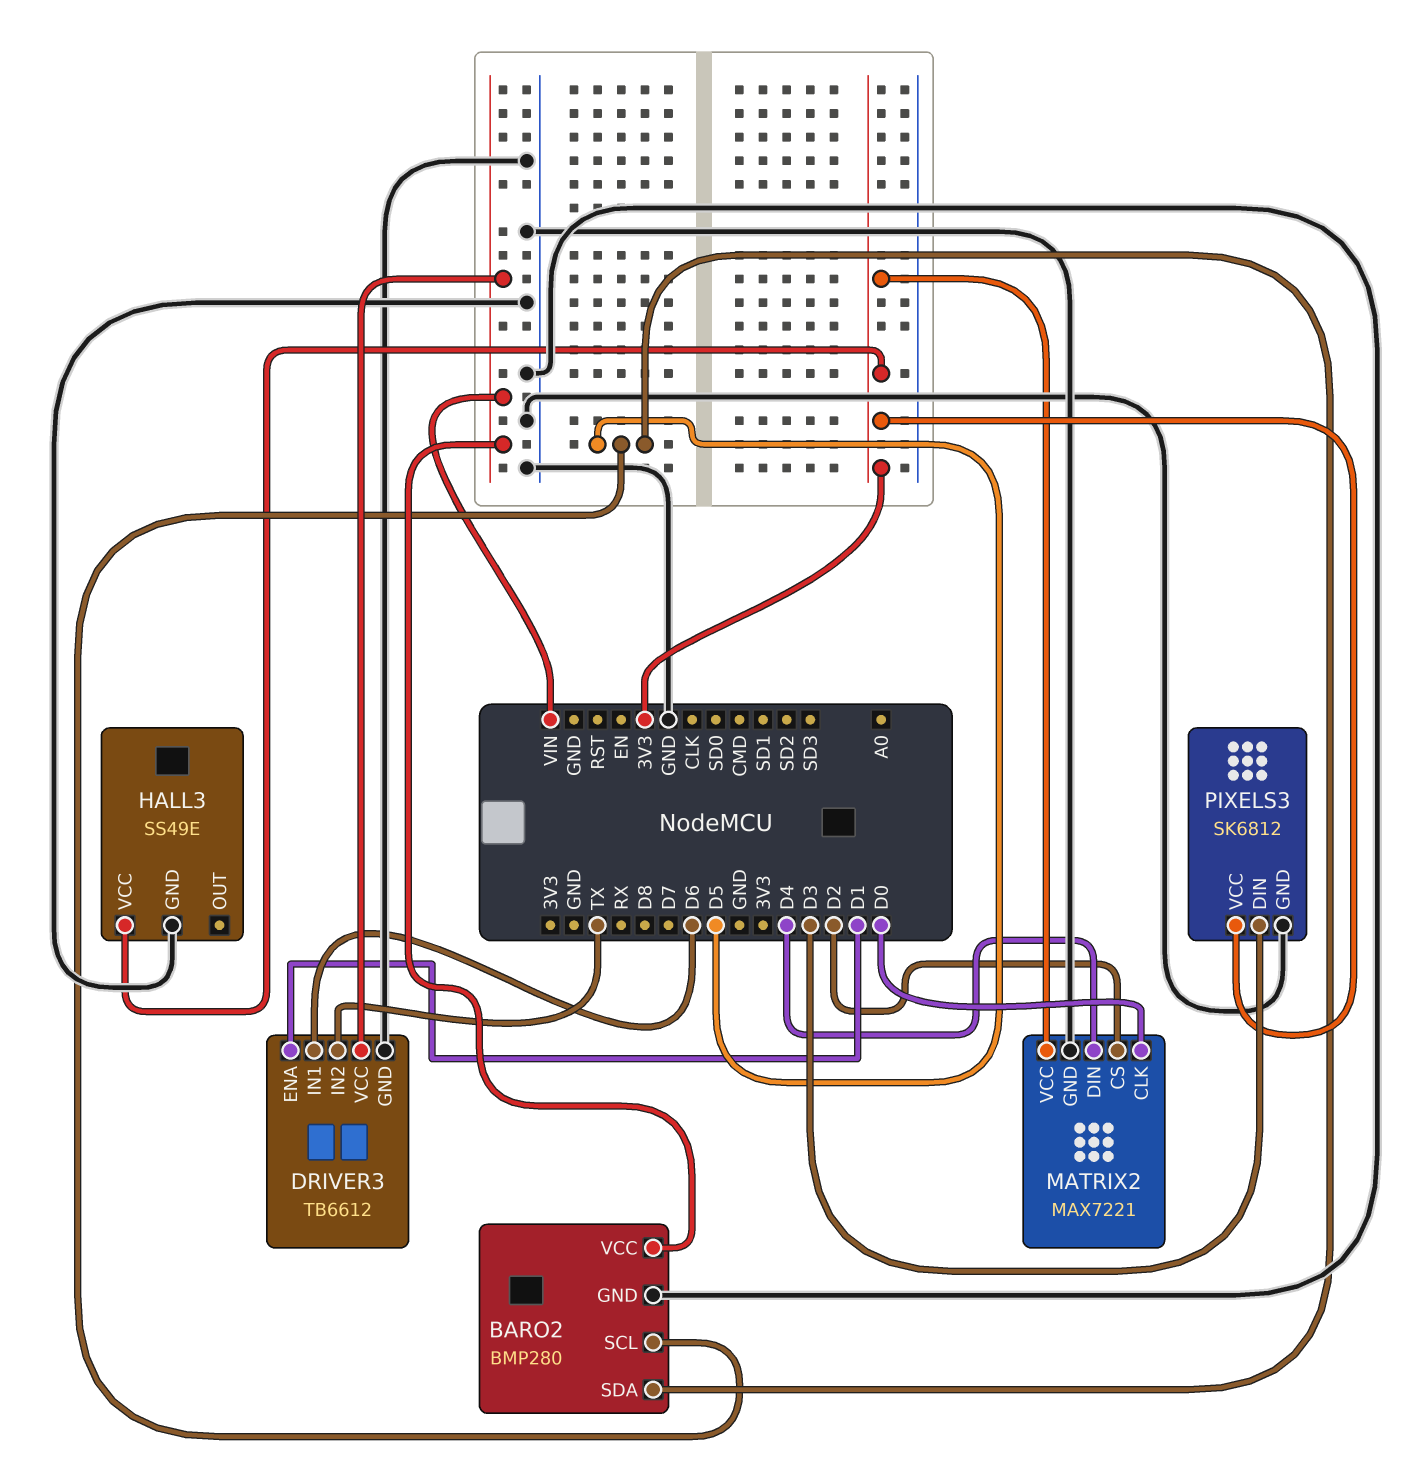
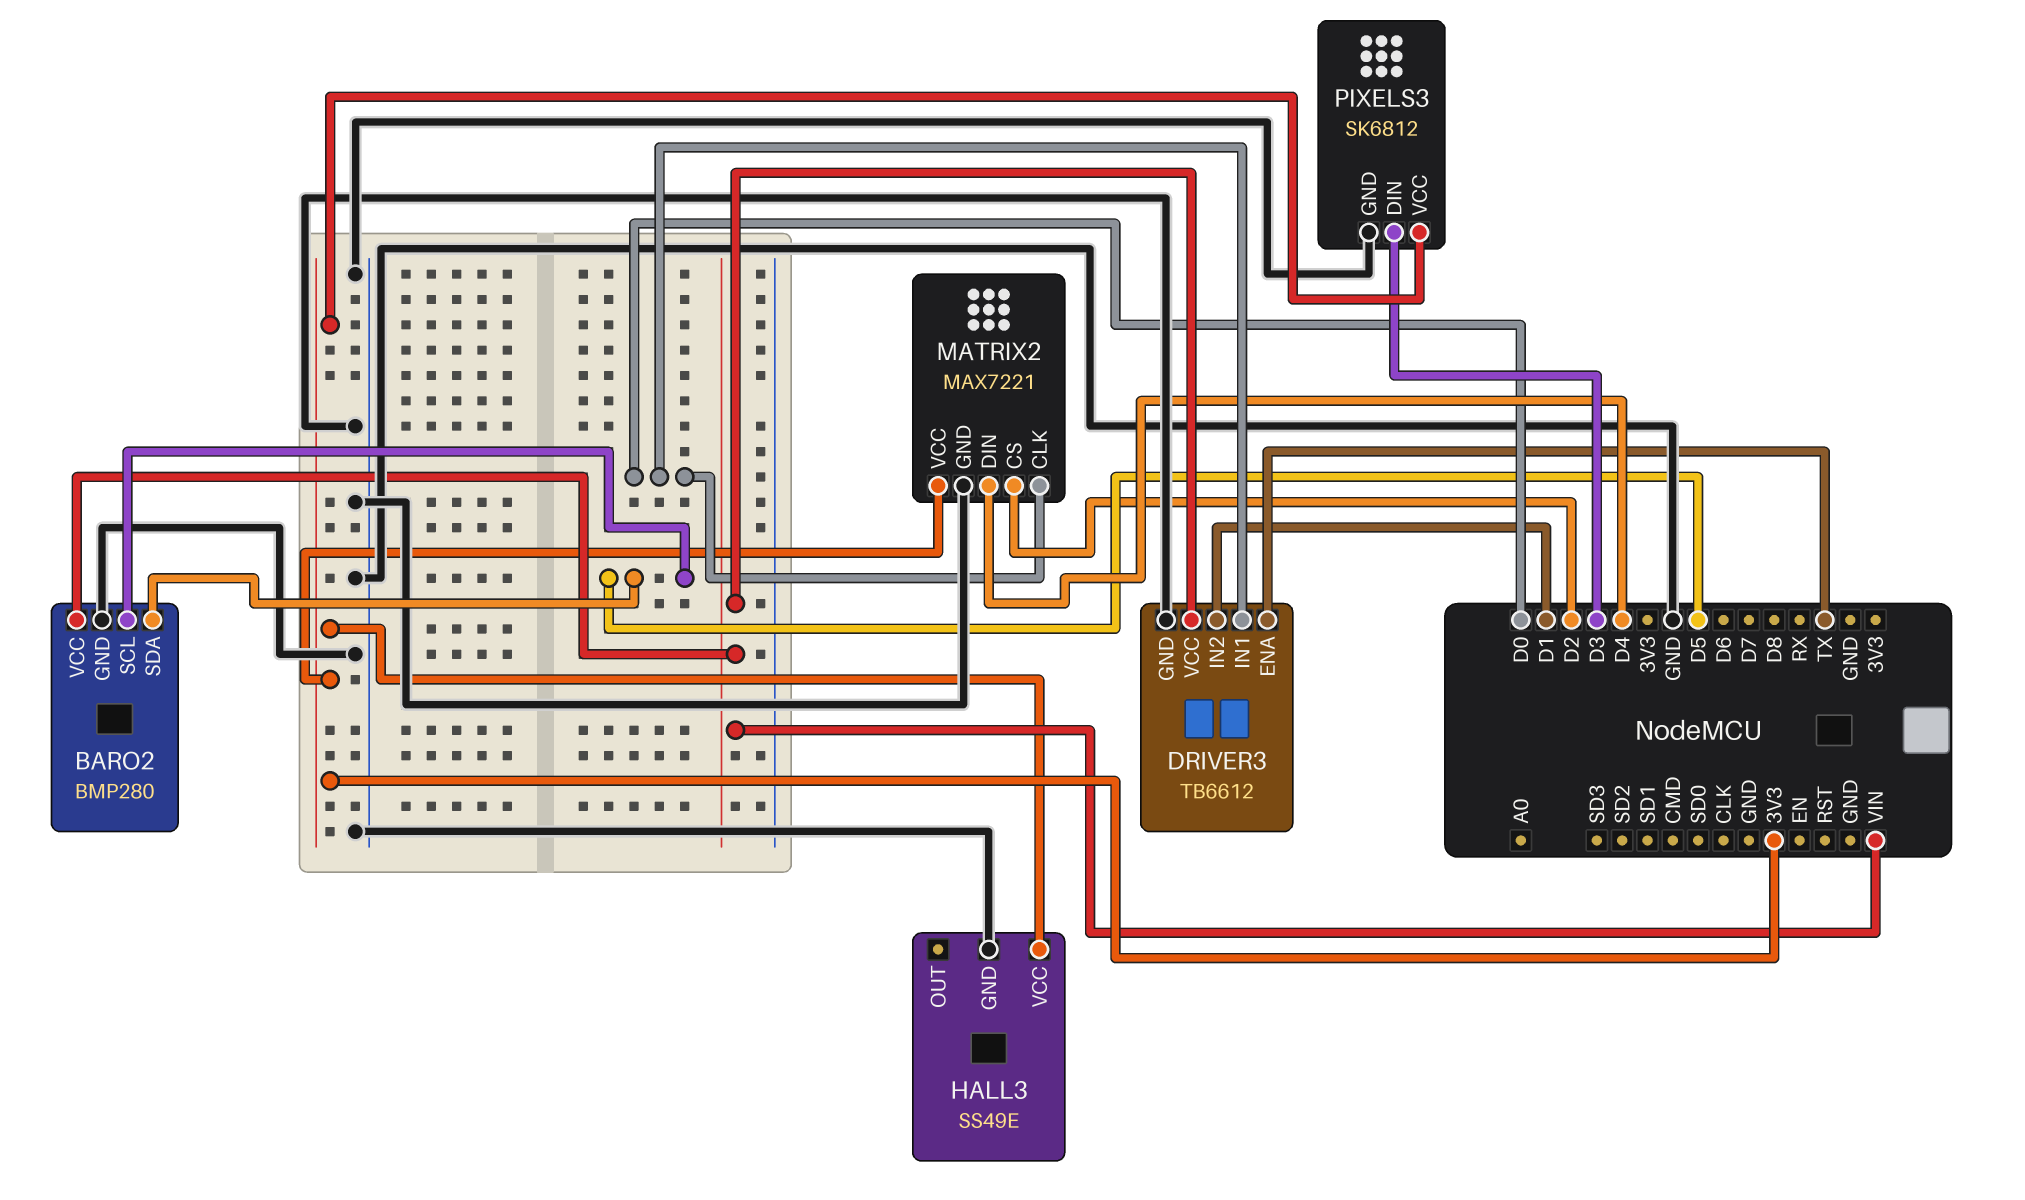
DRIVER3 pin ENA: D1 -> TX
DRIVER3 pin IN1: D6 -> D0
DRIVER3 pin IN2: TX -> D1

